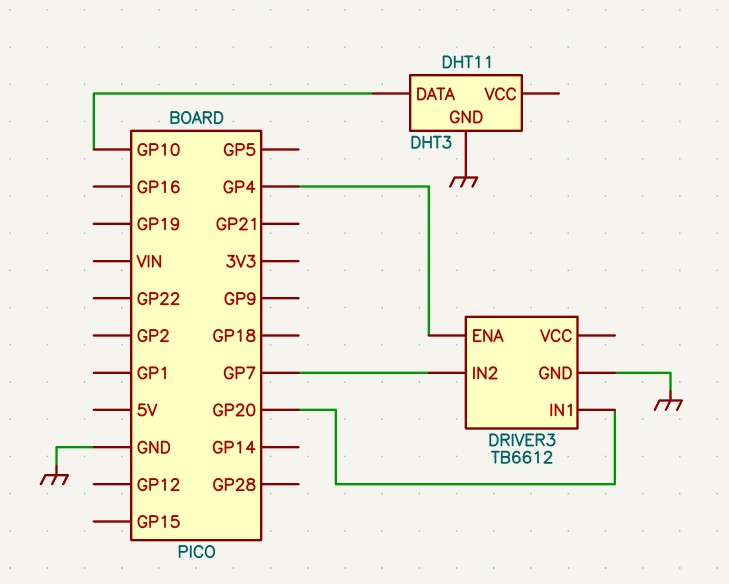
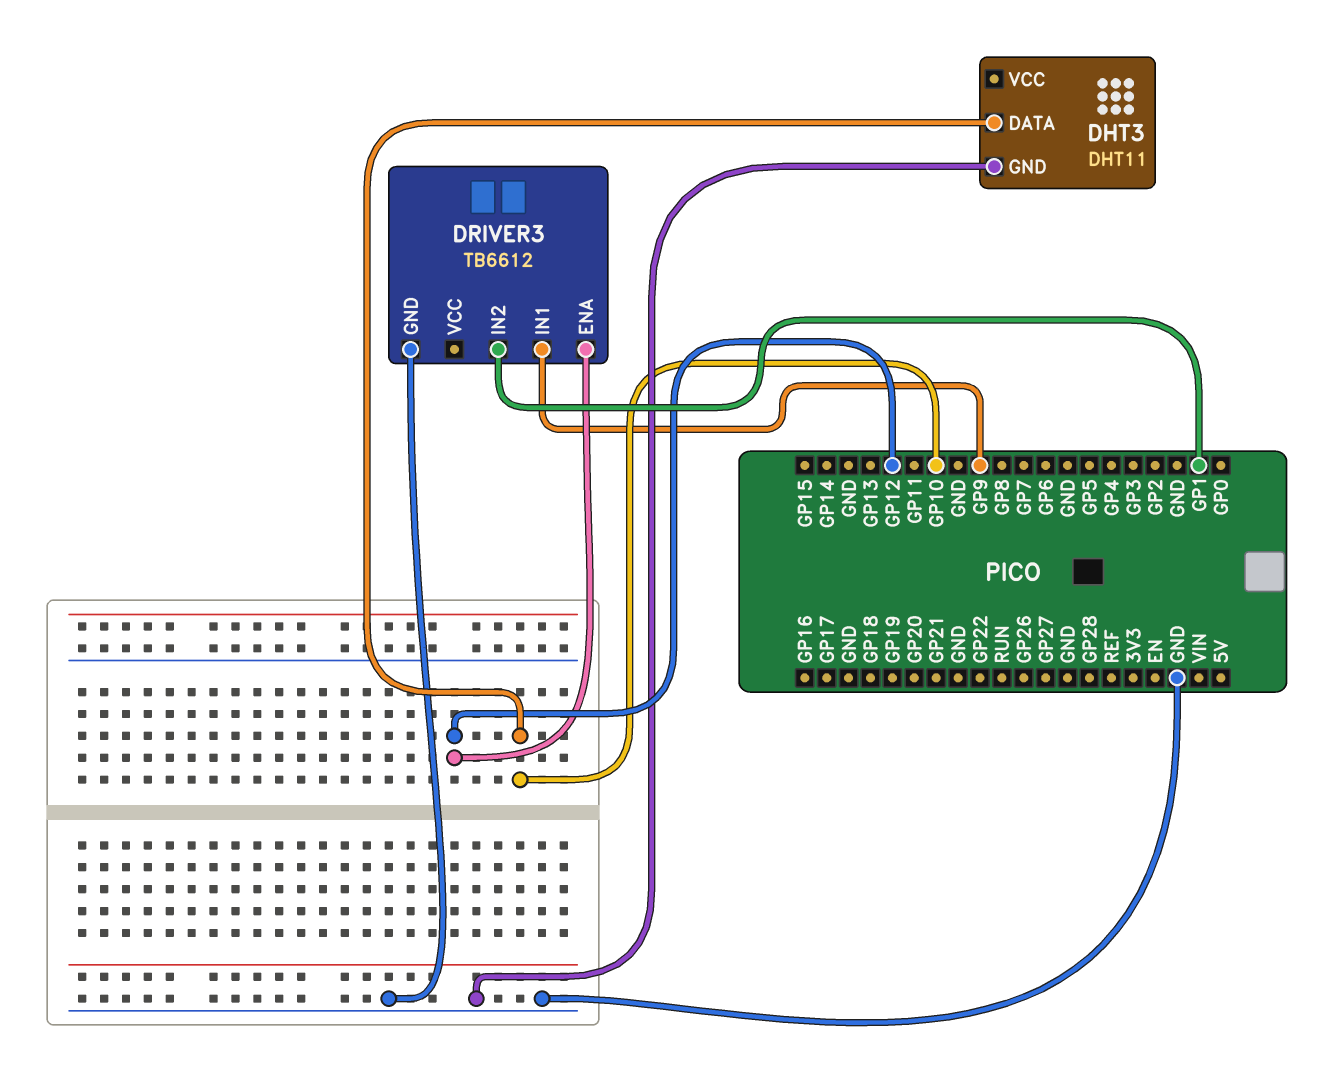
DRIVER3 pin ENA: GP4 -> GP12
DRIVER3 pin IN1: GP20 -> GP9
DRIVER3 pin IN2: GP7 -> GP1

